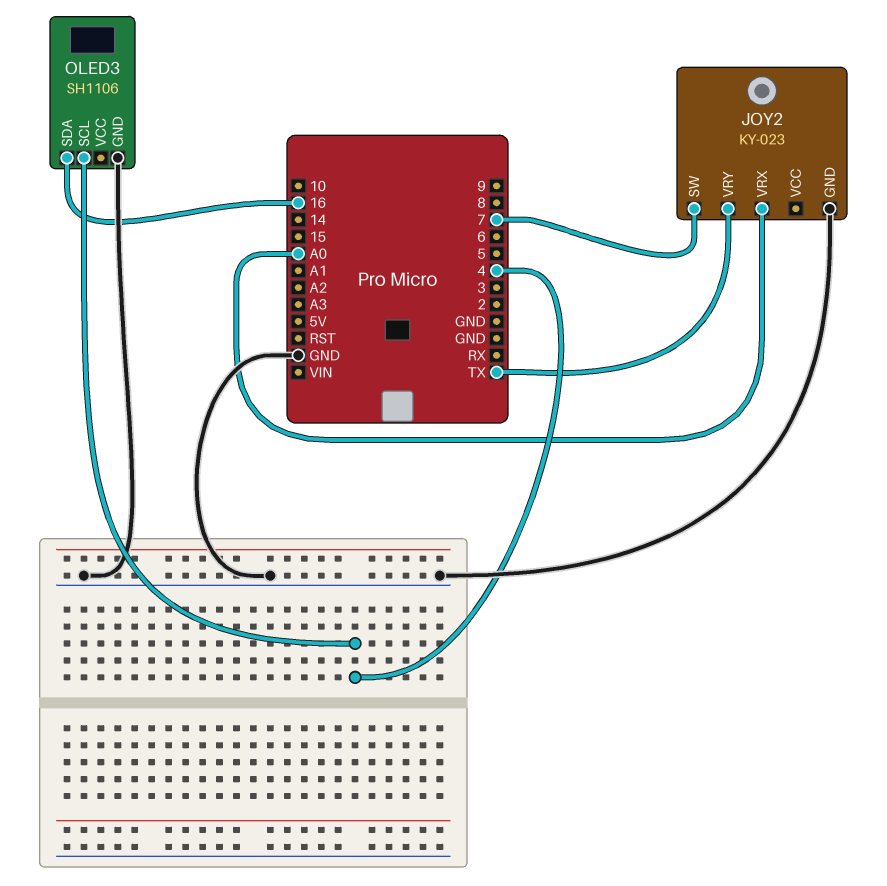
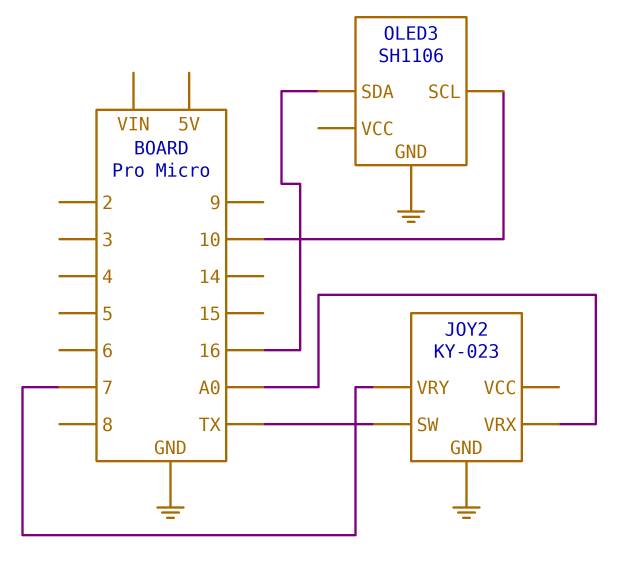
JOY2 pin SW: 7 -> TX
JOY2 pin VRY: TX -> 7
OLED3 pin SCL: 4 -> 10

